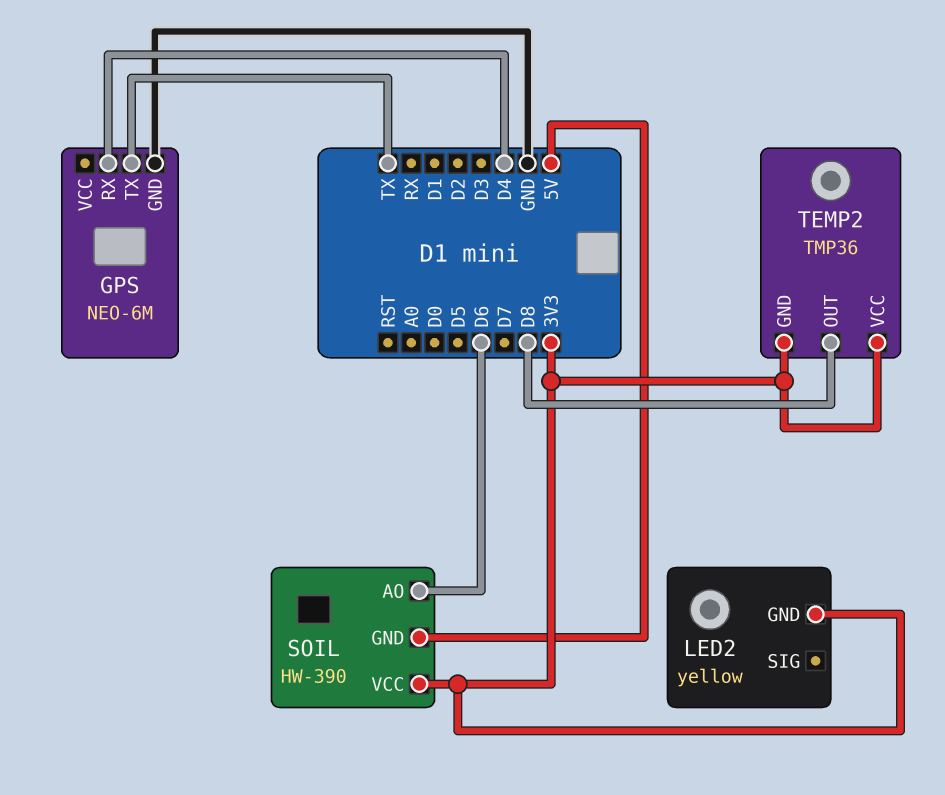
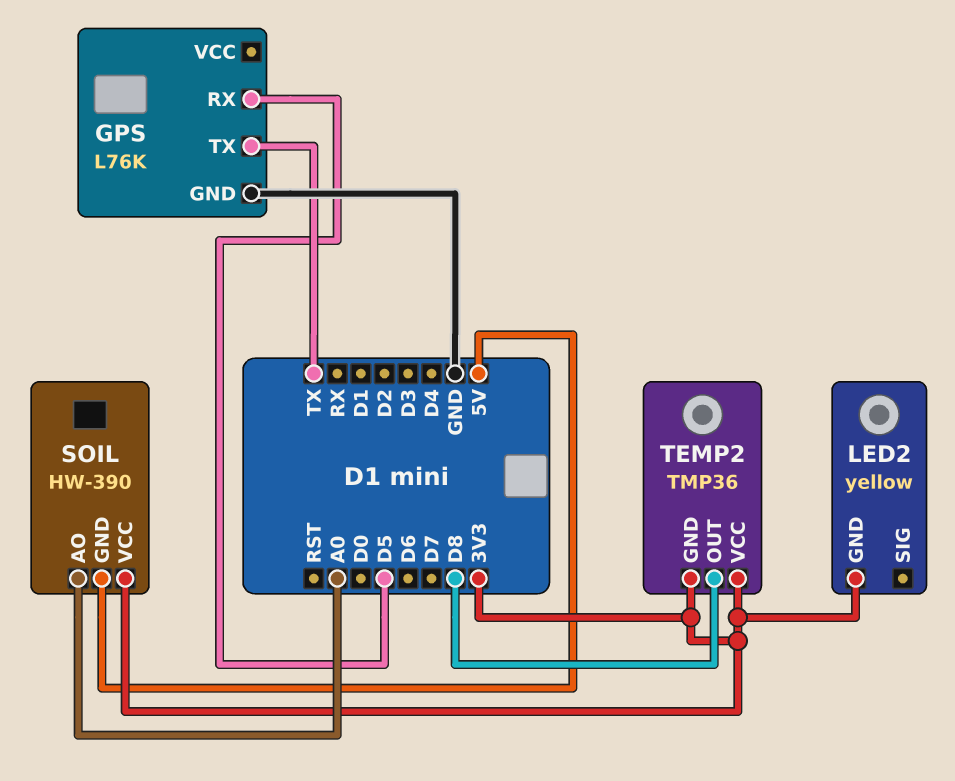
GPS: NEO-6M -> L76K
GPS pin RX: D4 -> D5
SOIL pin AO: D6 -> A0

